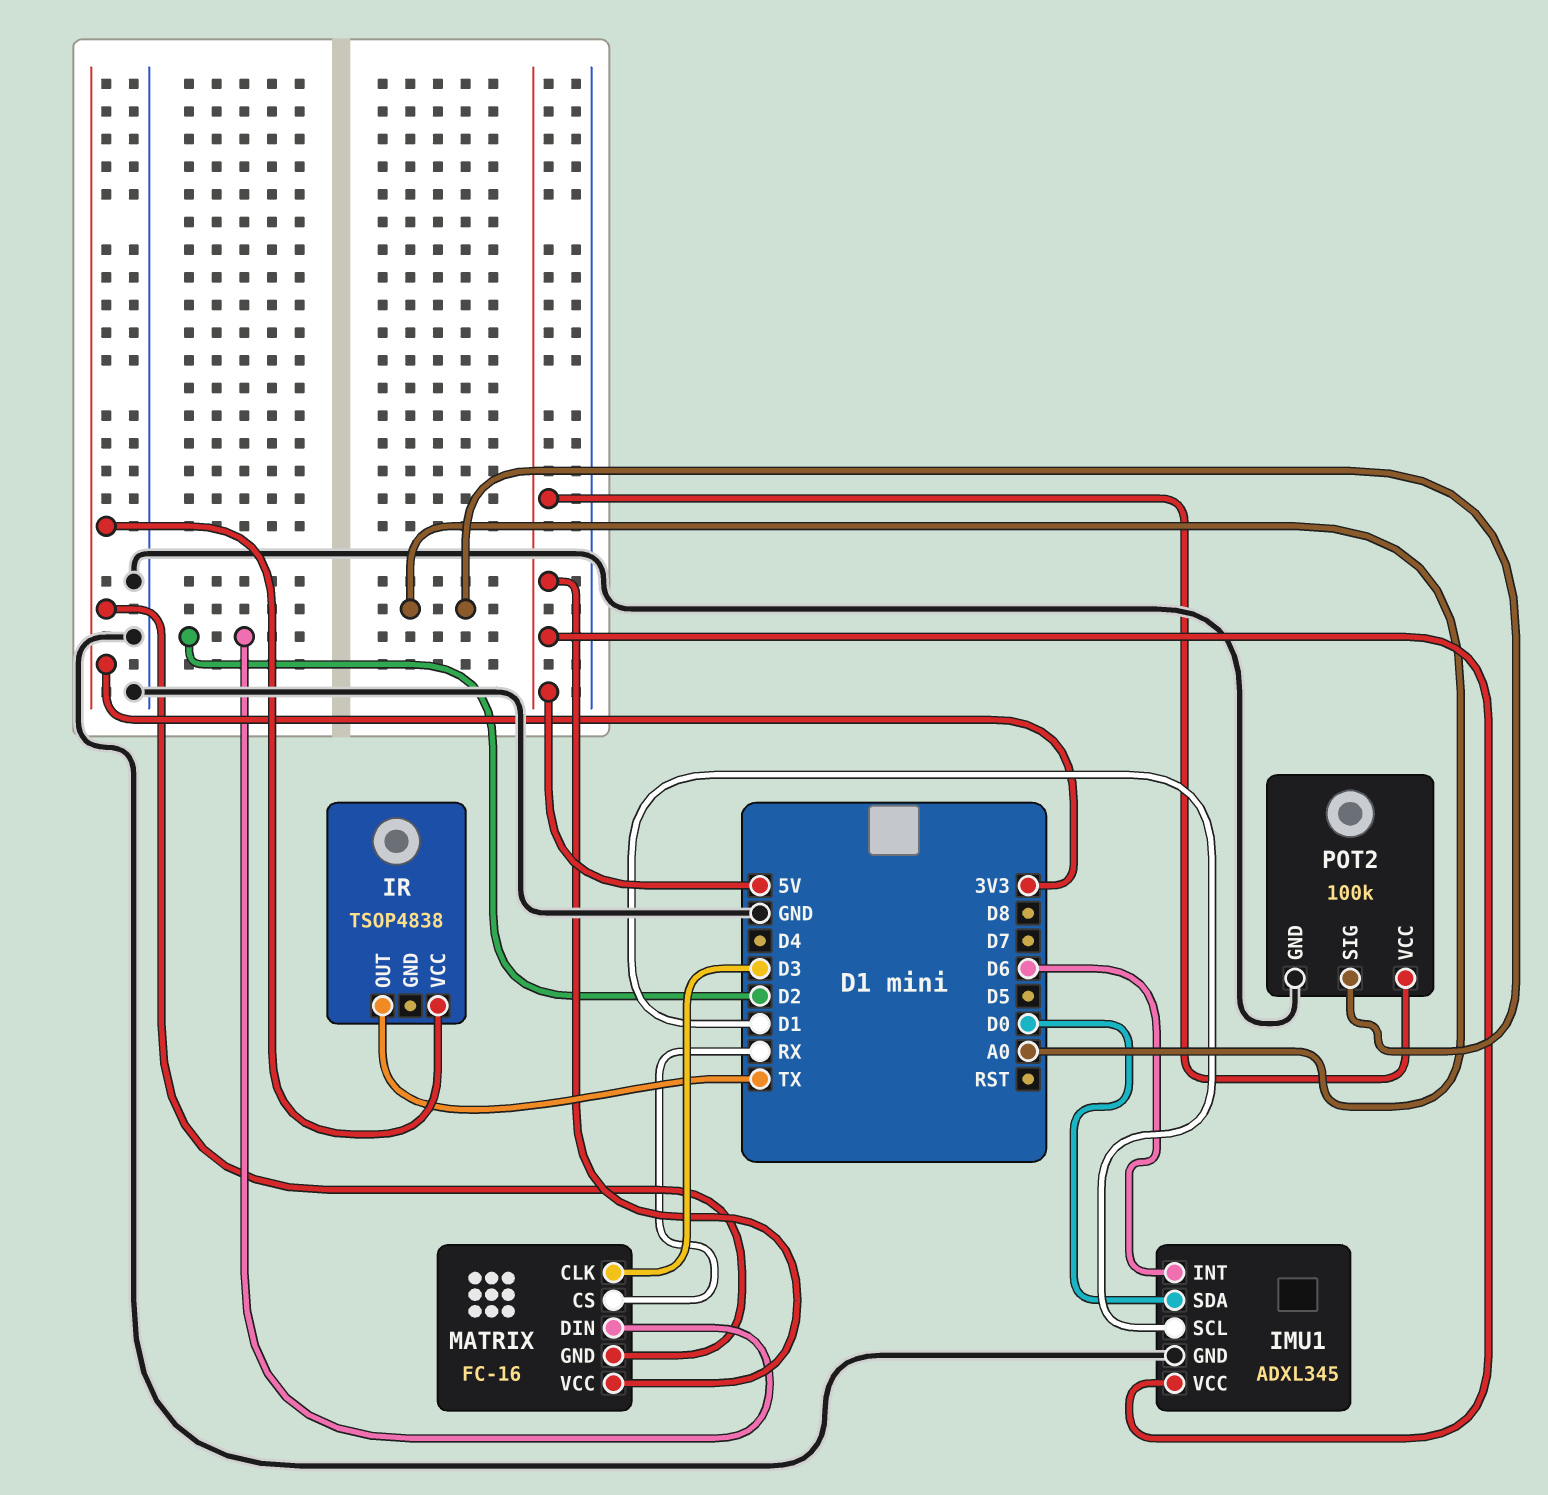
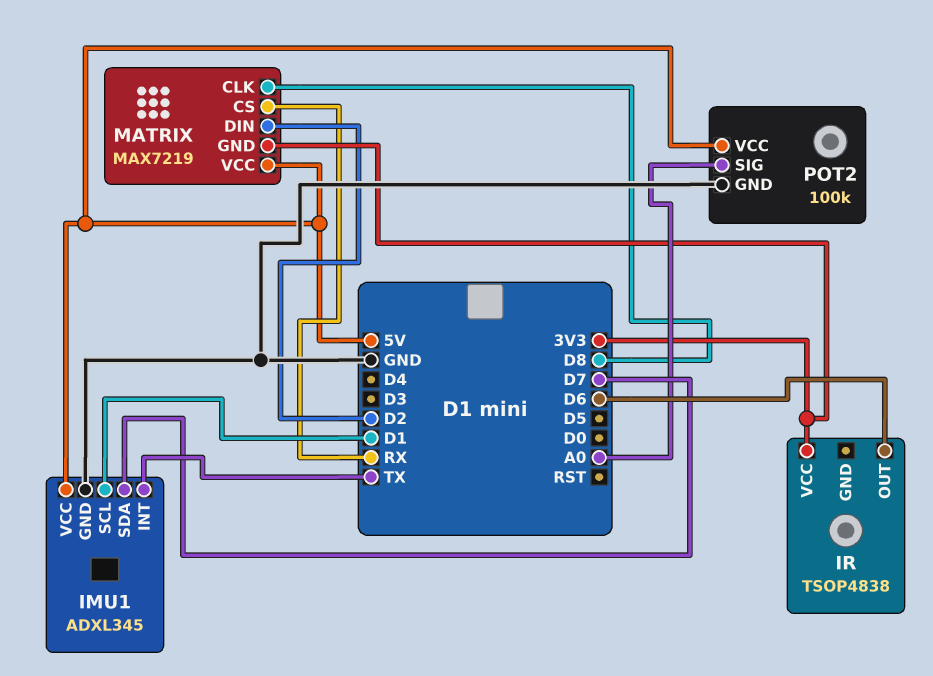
IMU1 pin INT: D6 -> TX
IMU1 pin SDA: D0 -> D7
IR pin OUT: TX -> D6
MATRIX: FC-16 -> MAX7219
MATRIX pin CLK: D3 -> D8

